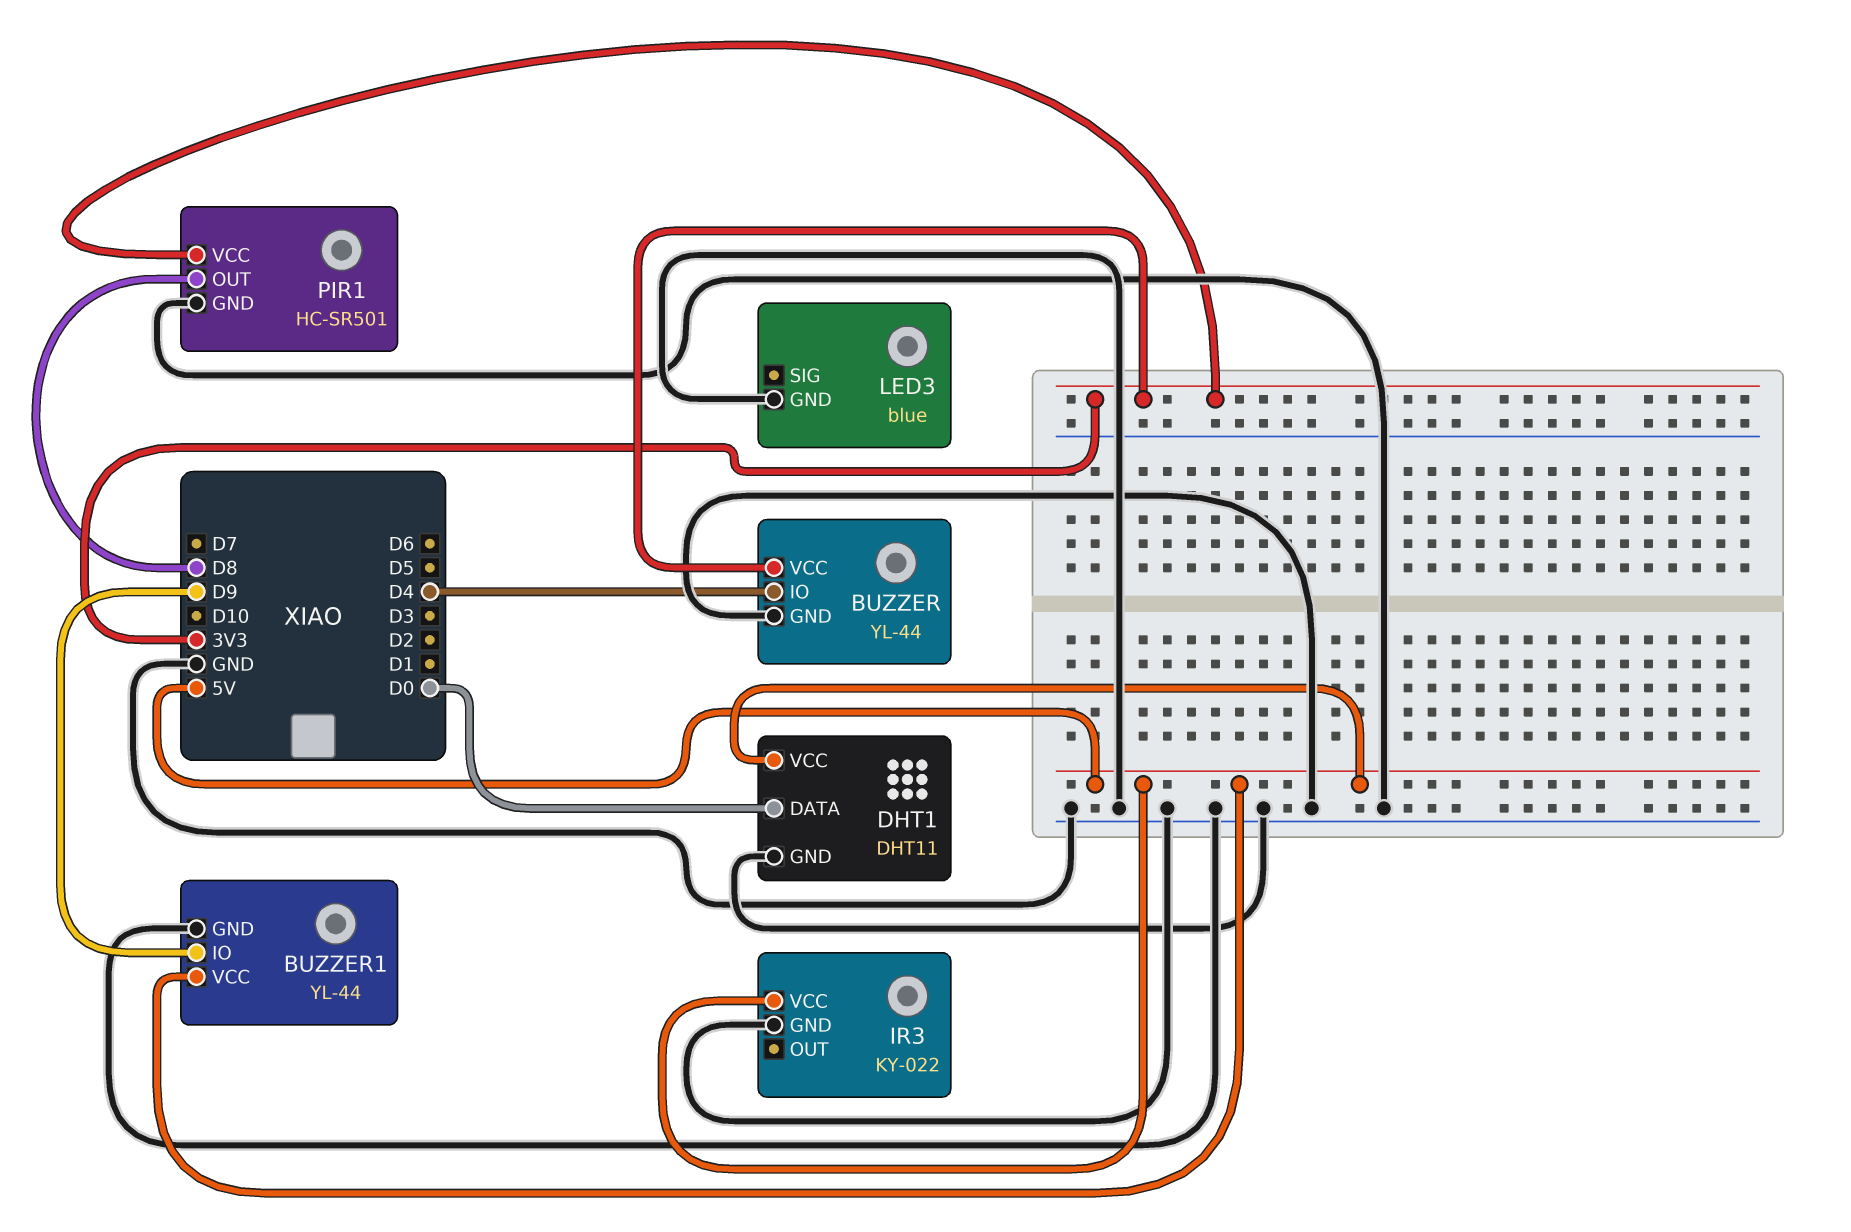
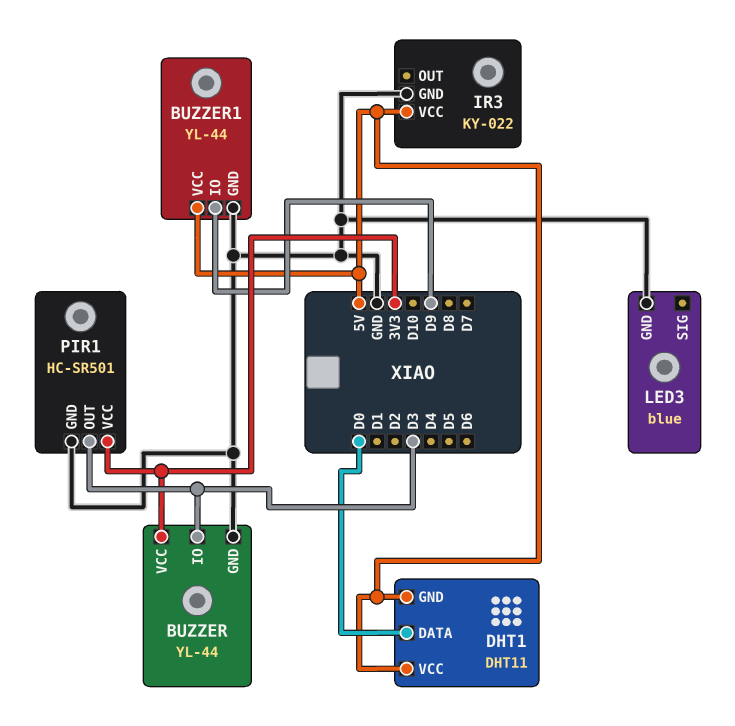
BUZZER pin IO: D4 -> D3
DHT1 pin GND: GND -> 5V
PIR1 pin OUT: D8 -> D3

